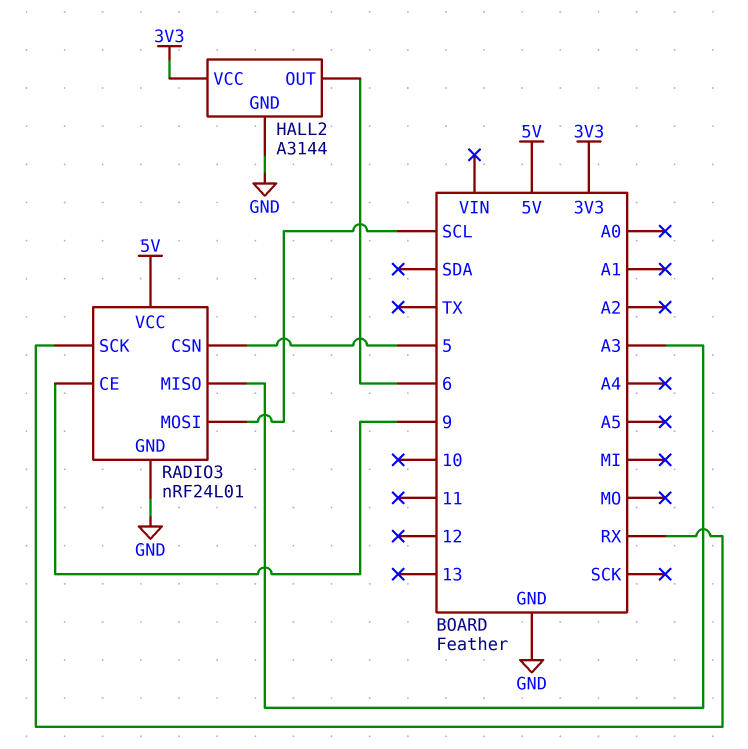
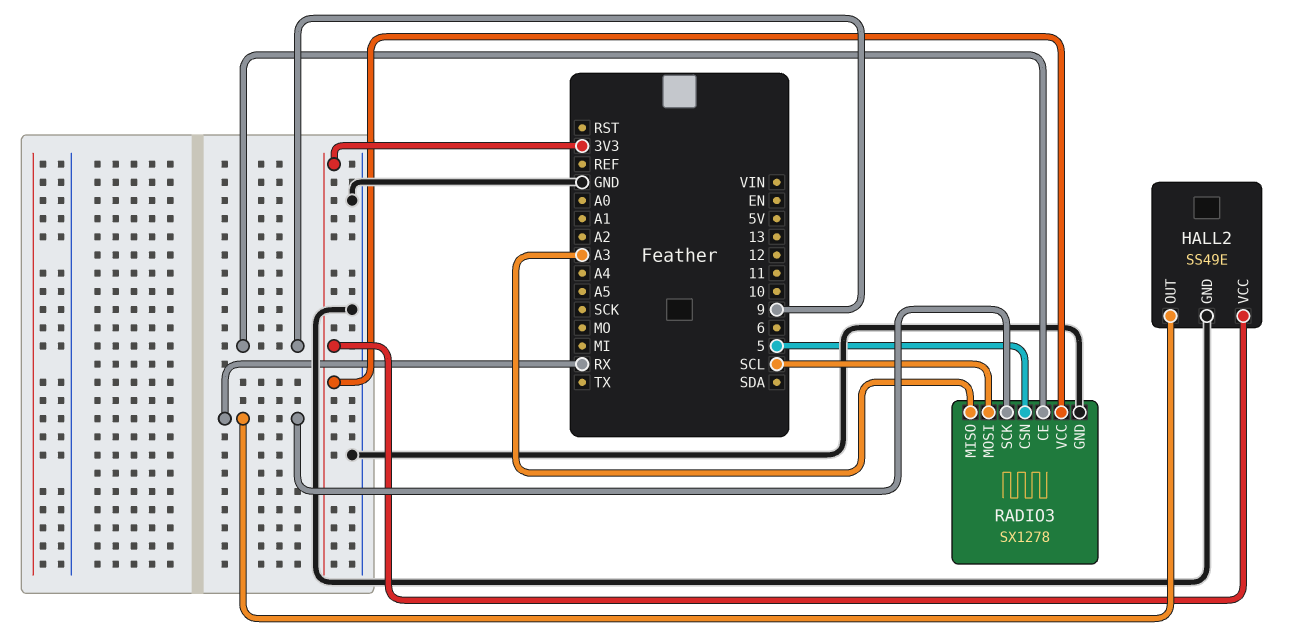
HALL2: A3144 -> SS49E
HALL2 pin OUT: 6 -> RX
RADIO3: nRF24L01 -> SX1278
RADIO3 pin VCC: 5V -> 3V3

